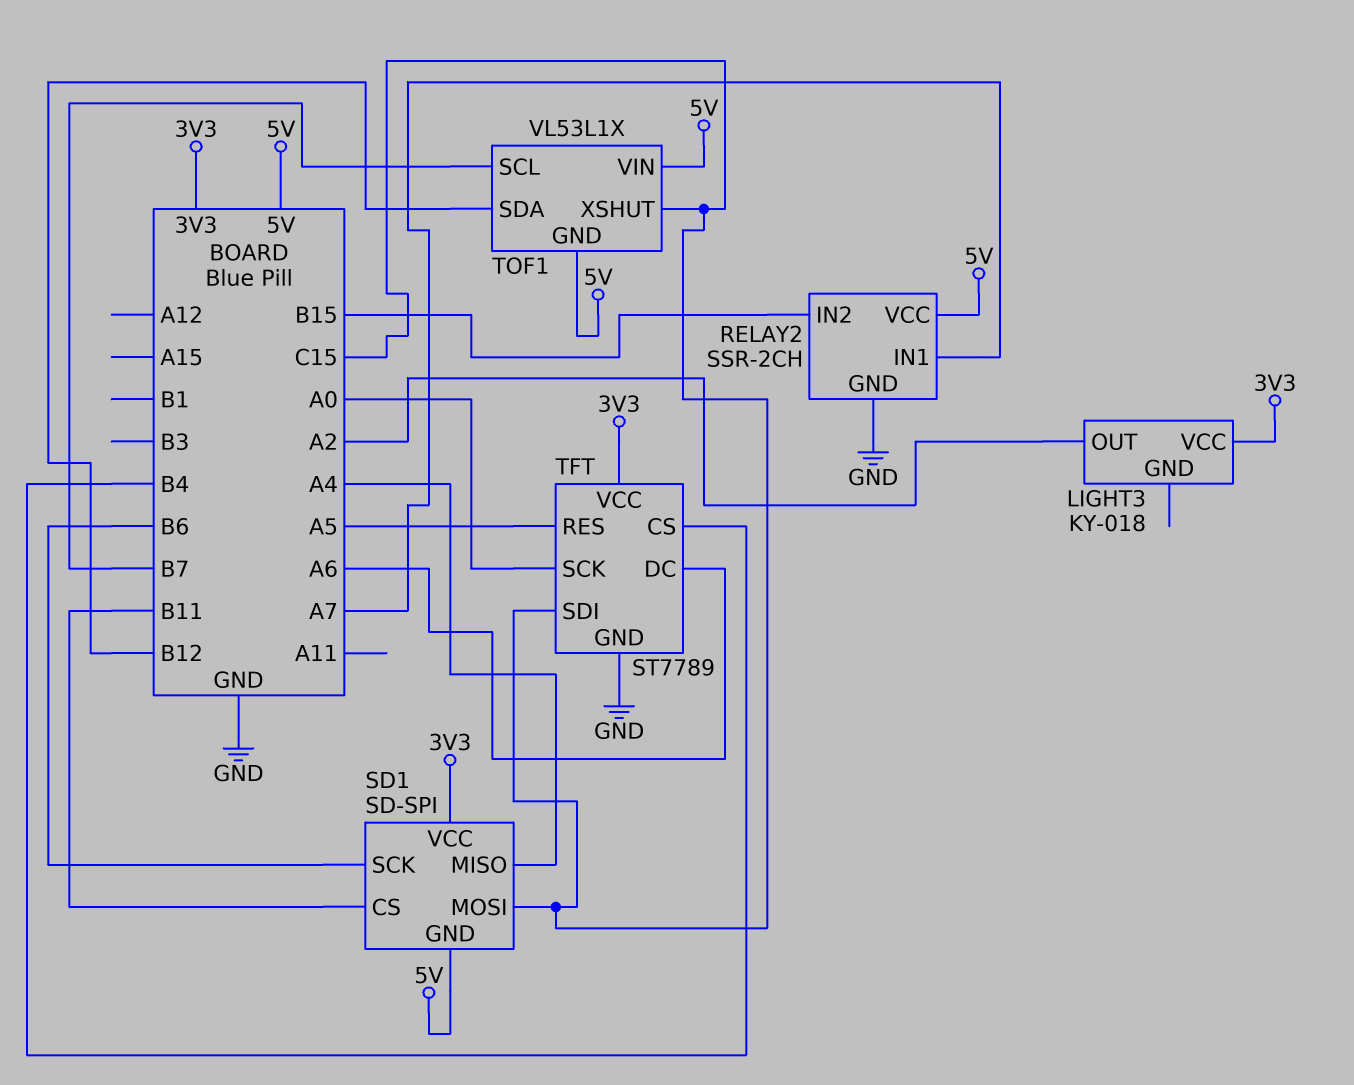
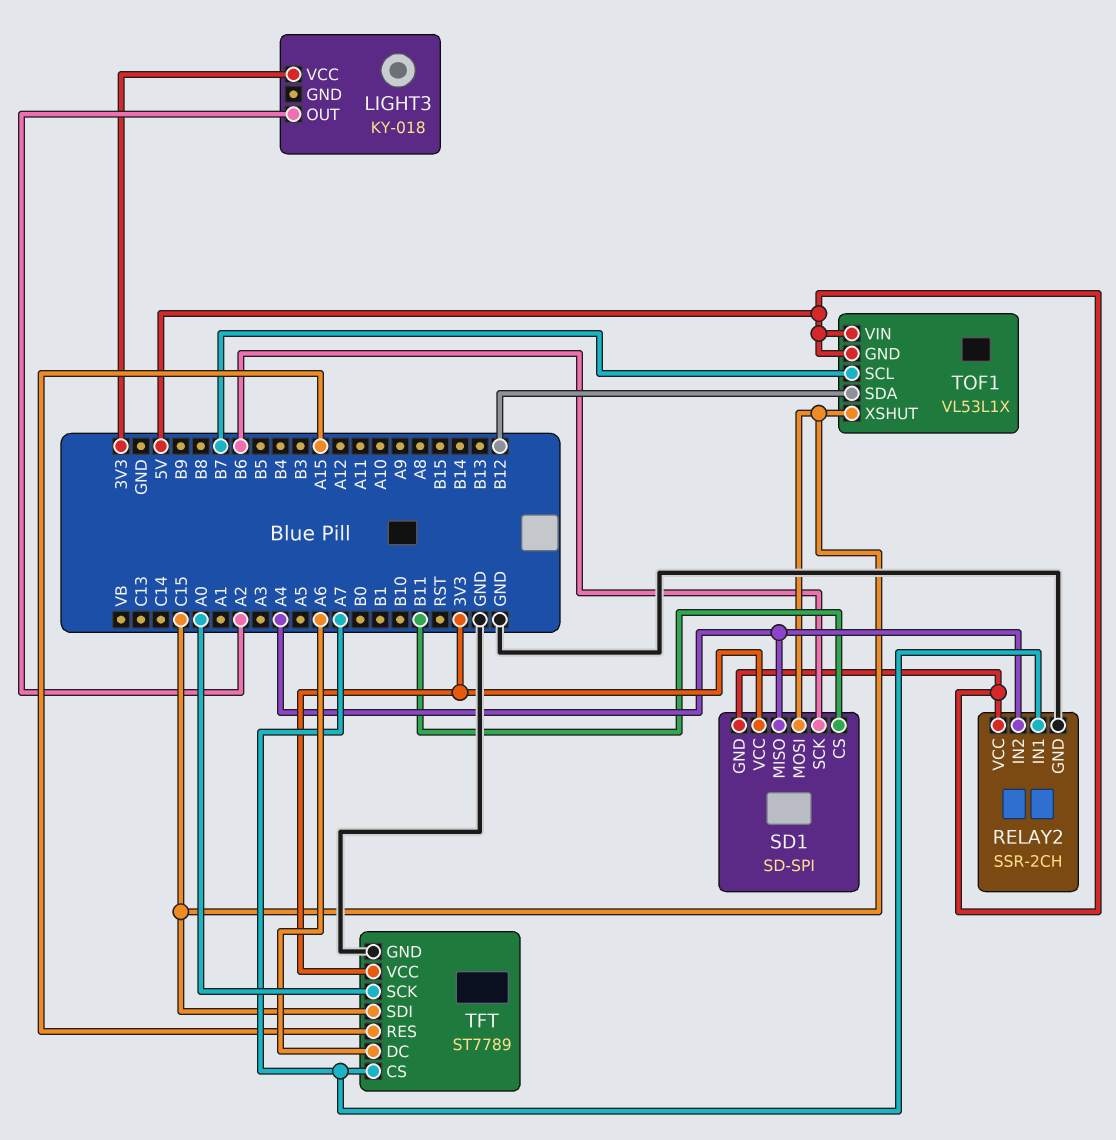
RELAY2 pin IN2: B15 -> A4
TFT pin CS: B4 -> A7
TFT pin RES: A5 -> A15

